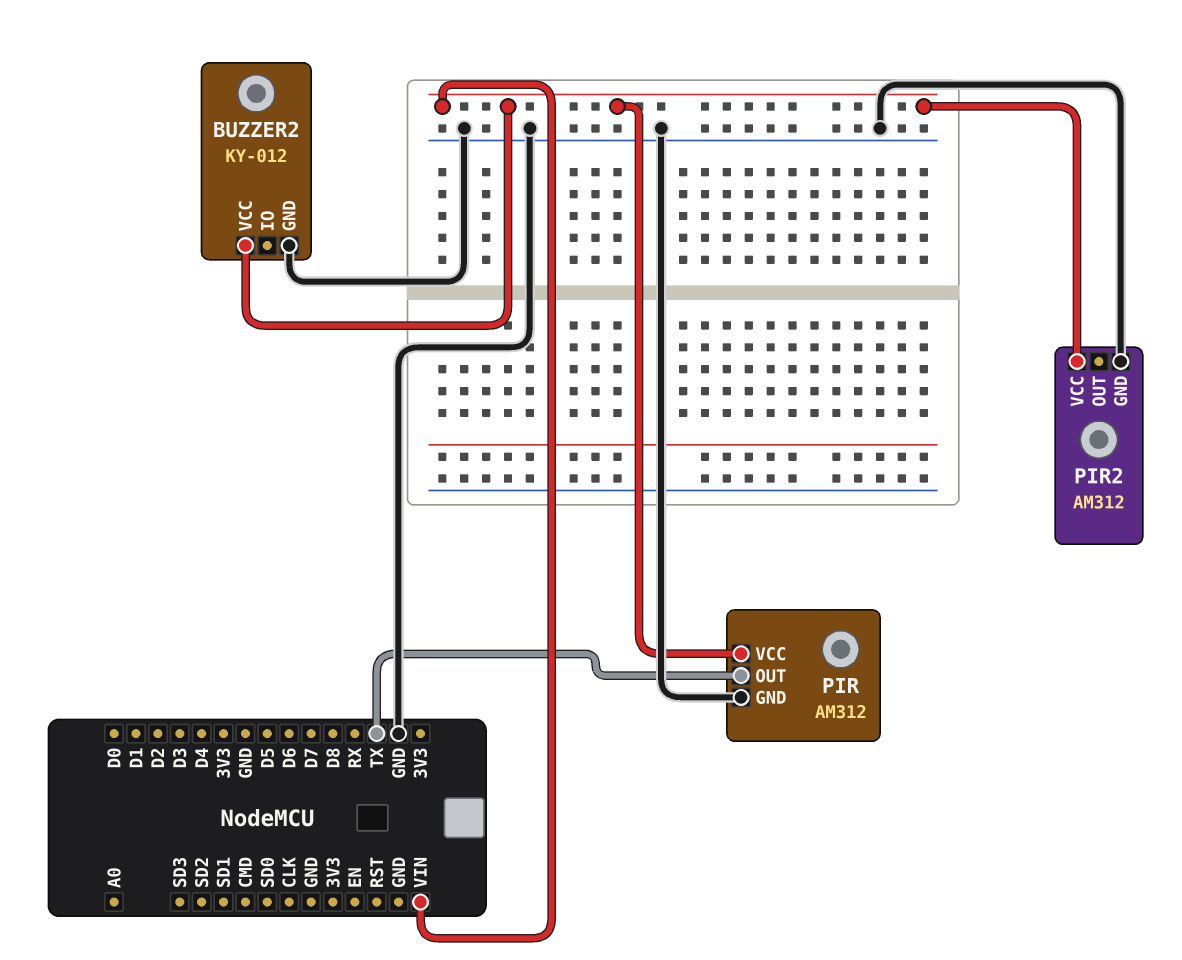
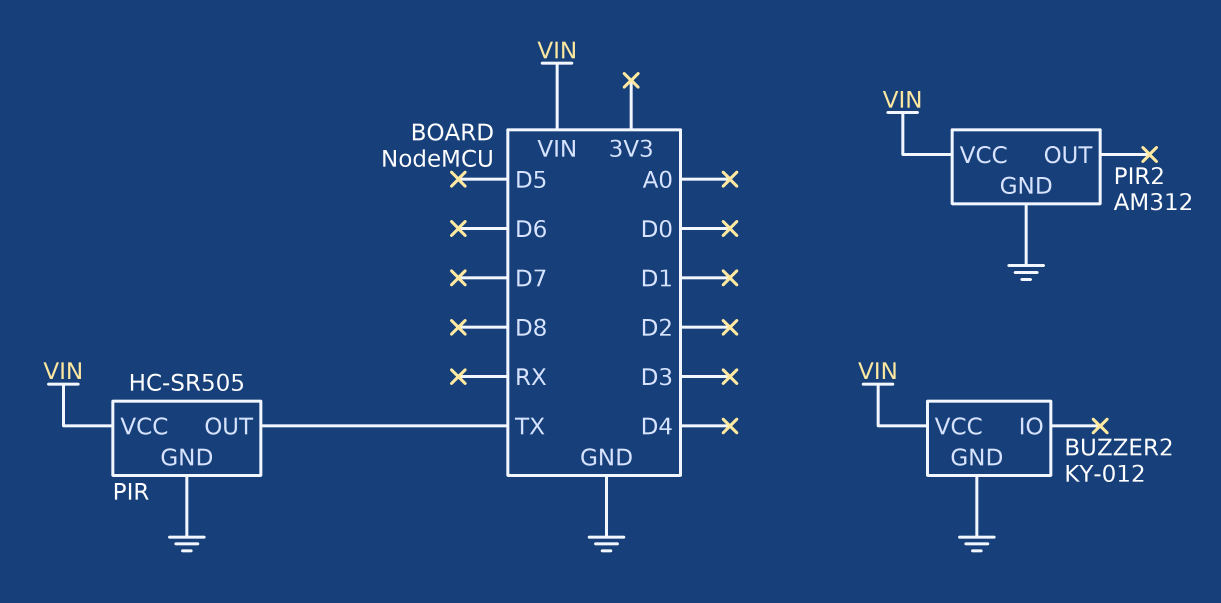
PIR: AM312 -> HC-SR505

